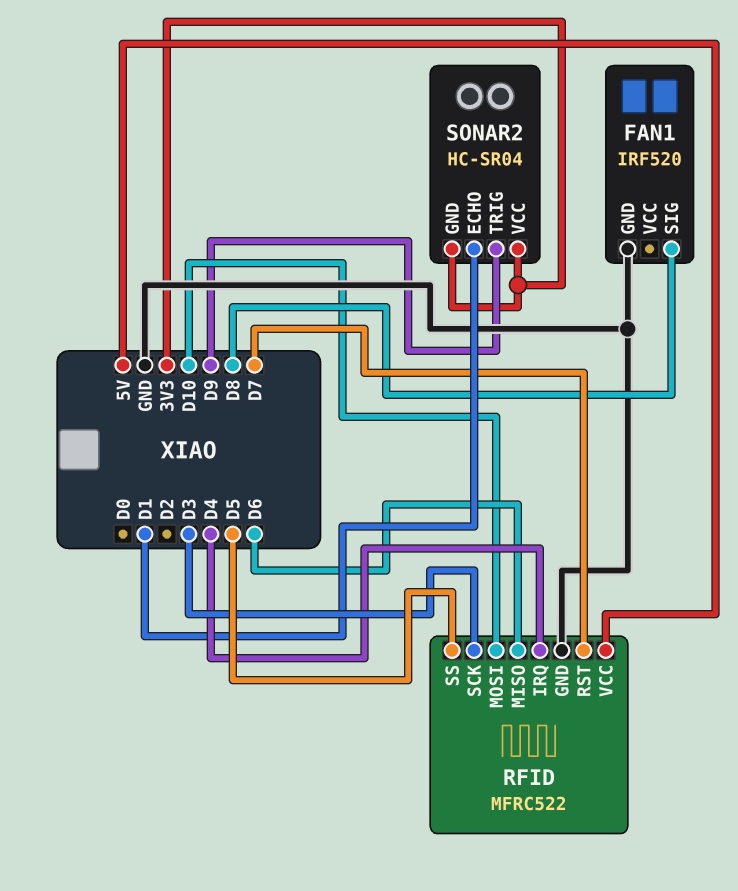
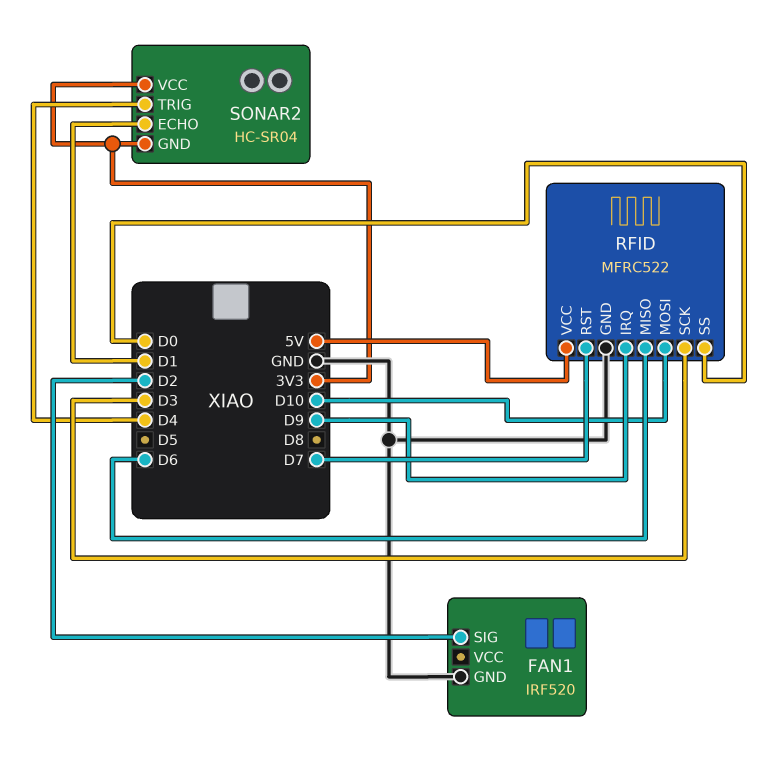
FAN1 pin SIG: D8 -> D2
RFID pin IRQ: D4 -> D9
RFID pin SS: D5 -> D0
SONAR2 pin TRIG: D9 -> D4

